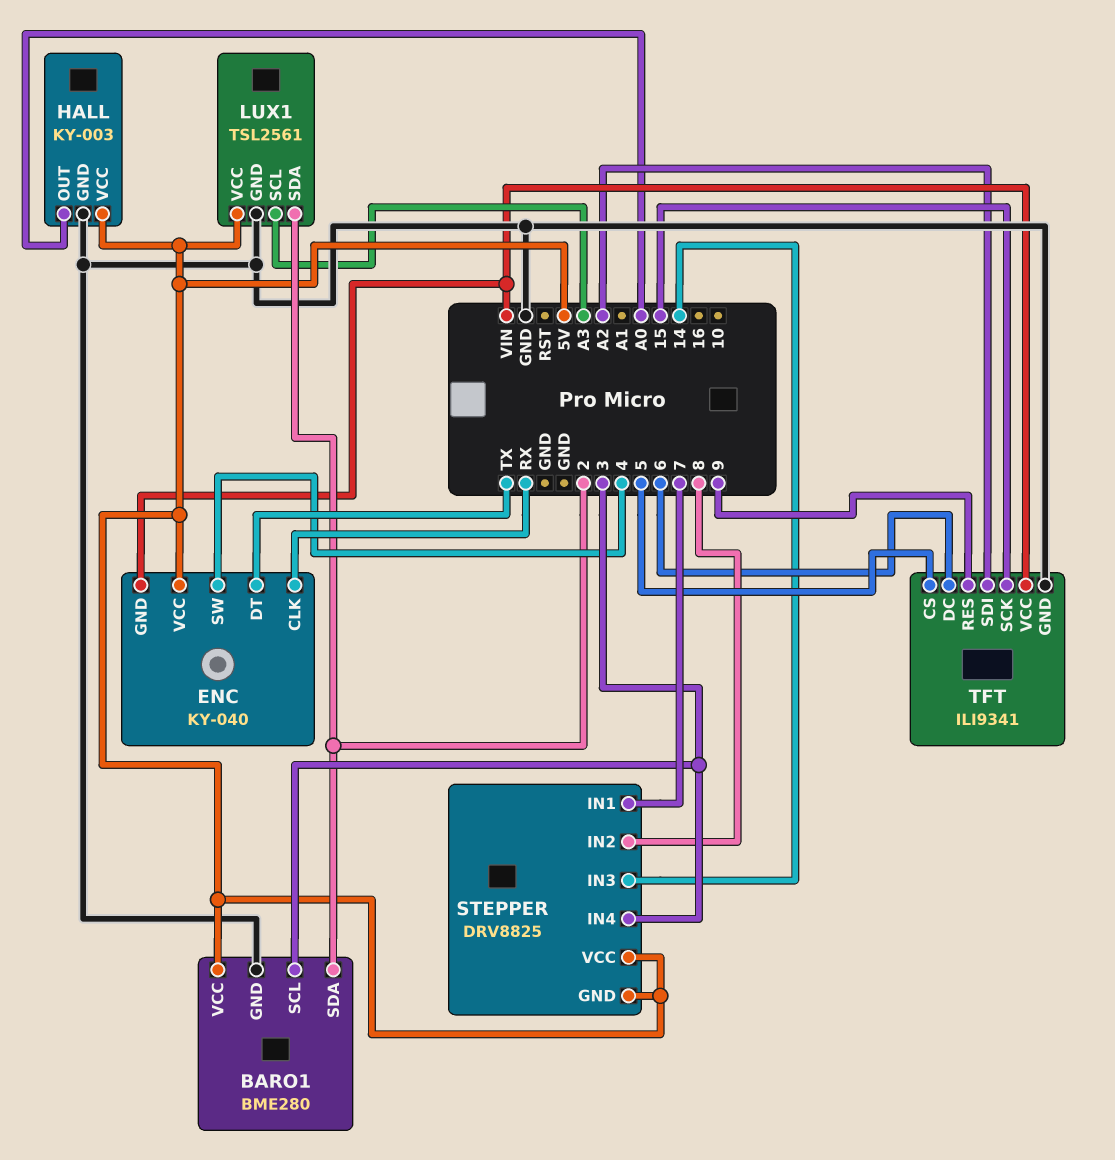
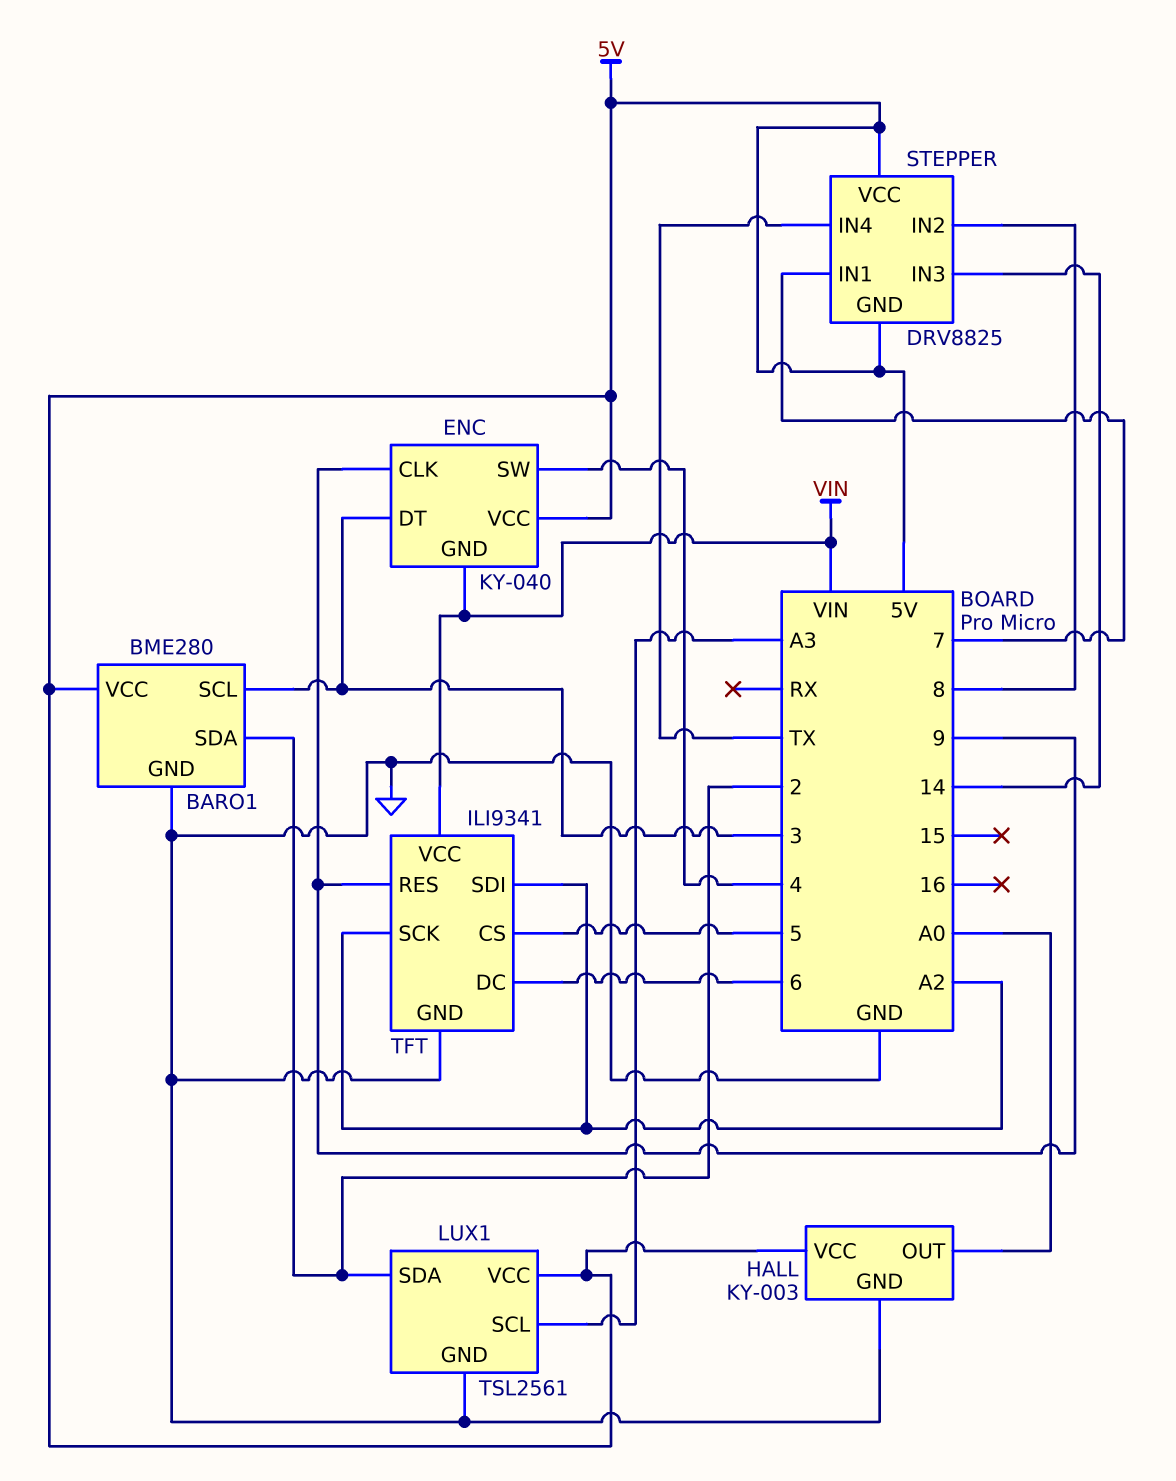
ENC pin CLK: RX -> 9
ENC pin DT: TX -> 3
STEPPER pin IN4: 3 -> TX
TFT pin SCK: 15 -> A2

